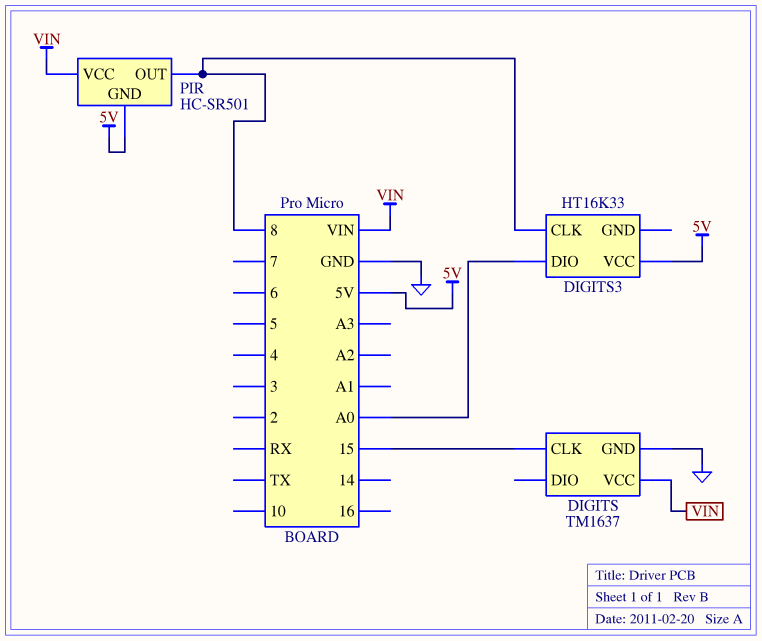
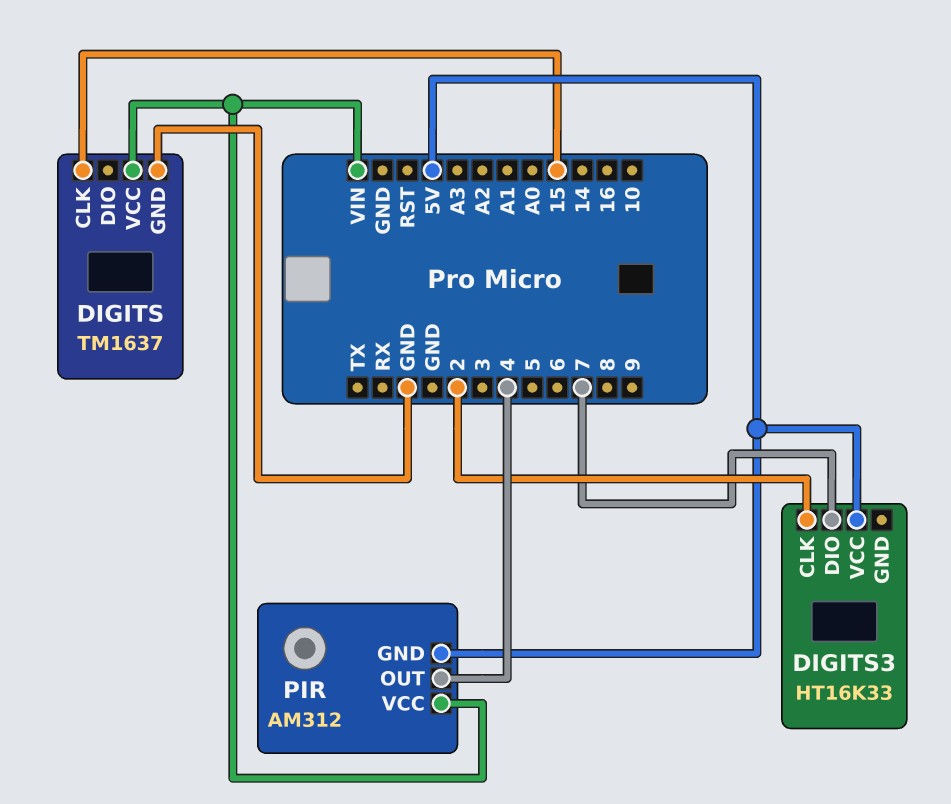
DIGITS3 pin CLK: 8 -> 2
DIGITS3 pin DIO: A0 -> 7
PIR: HC-SR501 -> AM312
PIR pin OUT: 8 -> 4

